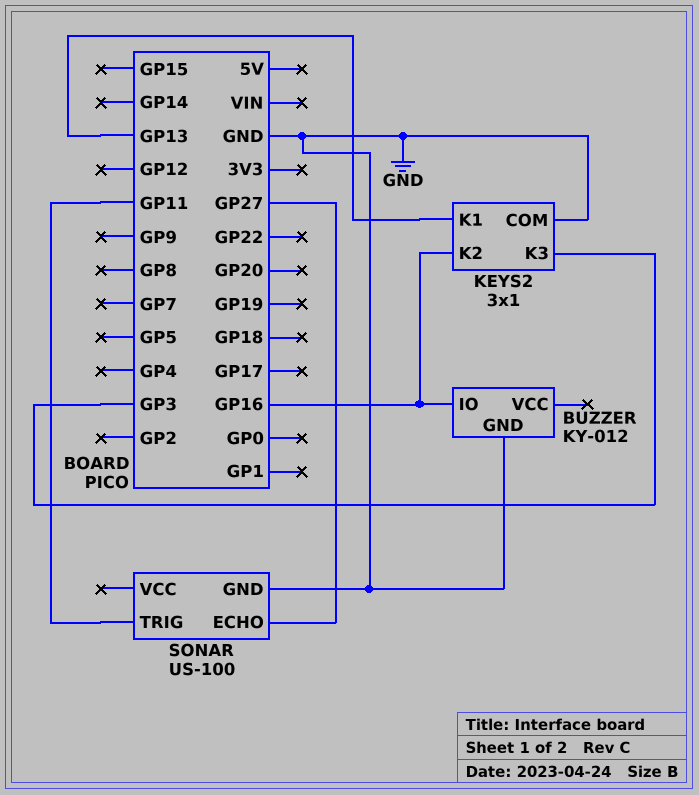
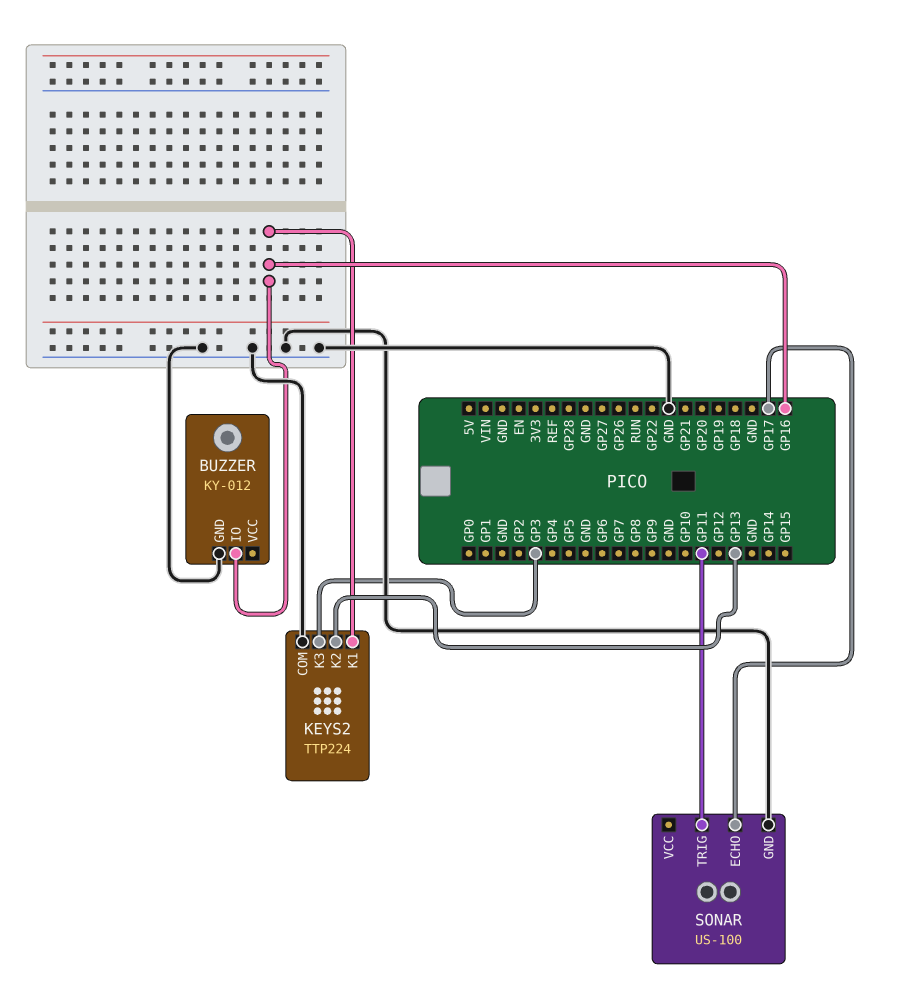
KEYS2: 3x1 -> TTP224
KEYS2 pin K1: GP13 -> GP16
KEYS2 pin K2: GP16 -> GP13
SONAR pin ECHO: GP27 -> GP17

